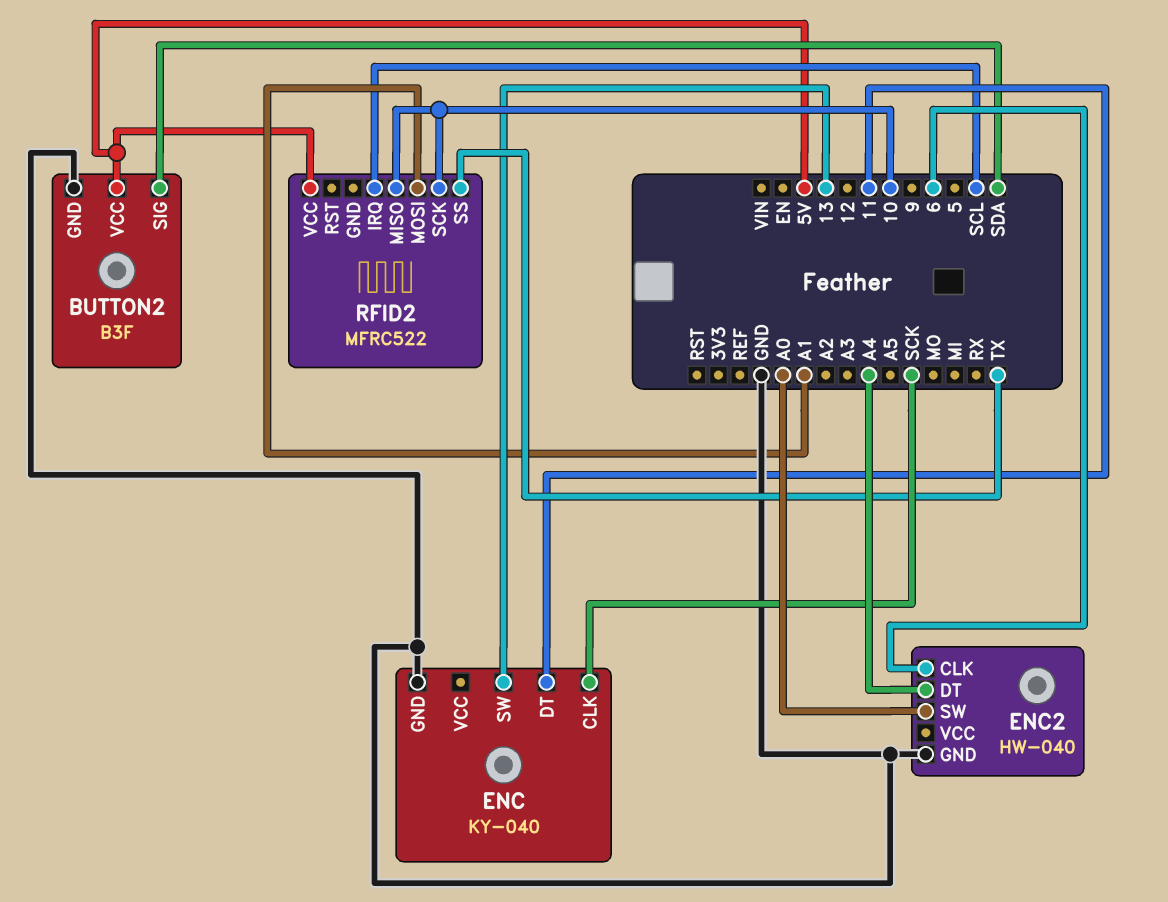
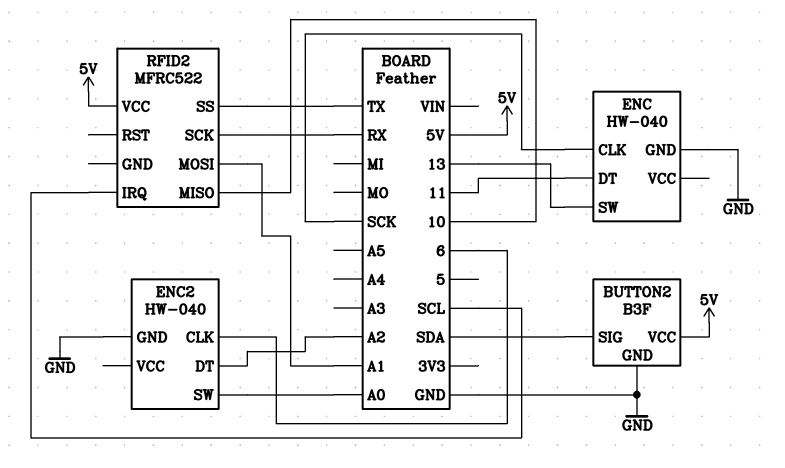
ENC: KY-040 -> HW-040
ENC2 pin DT: A4 -> A2
RFID2 pin SCK: 10 -> RX

